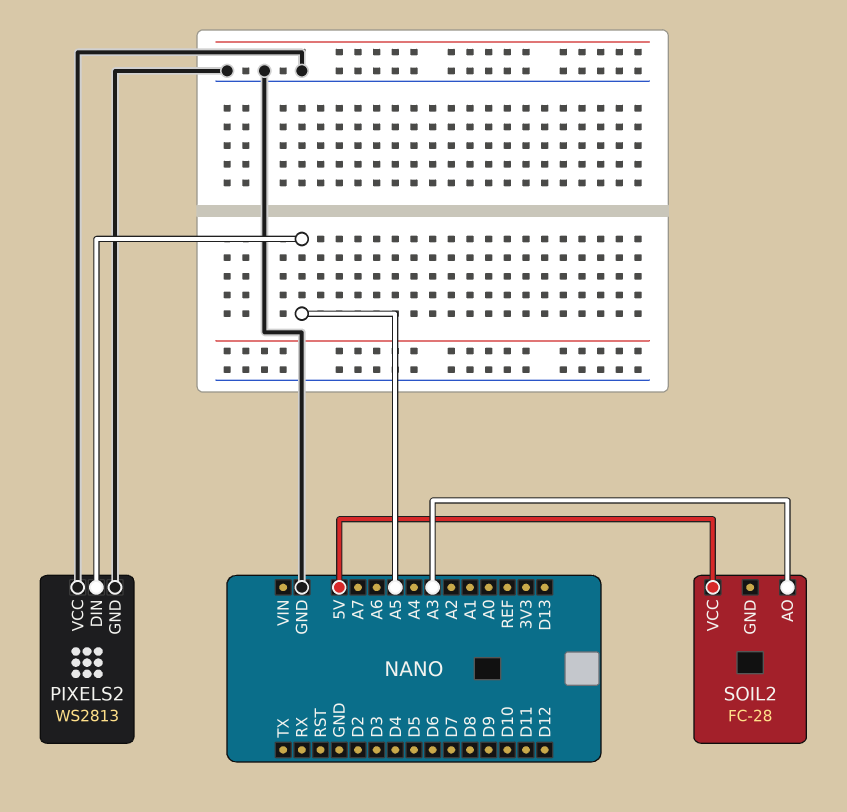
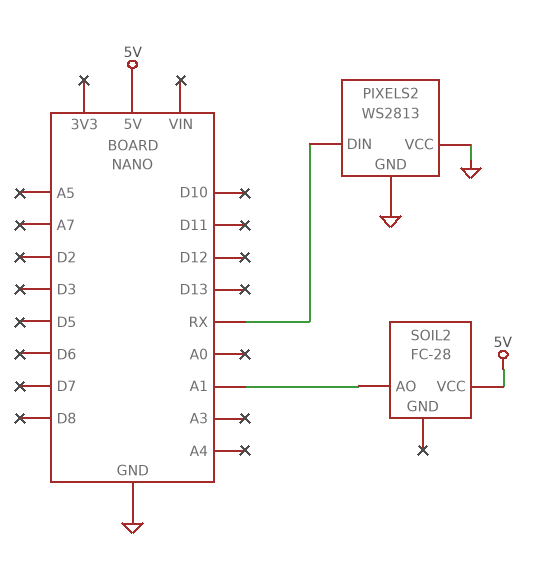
PIXELS2 pin DIN: A5 -> RX
SOIL2 pin AO: A3 -> A1

